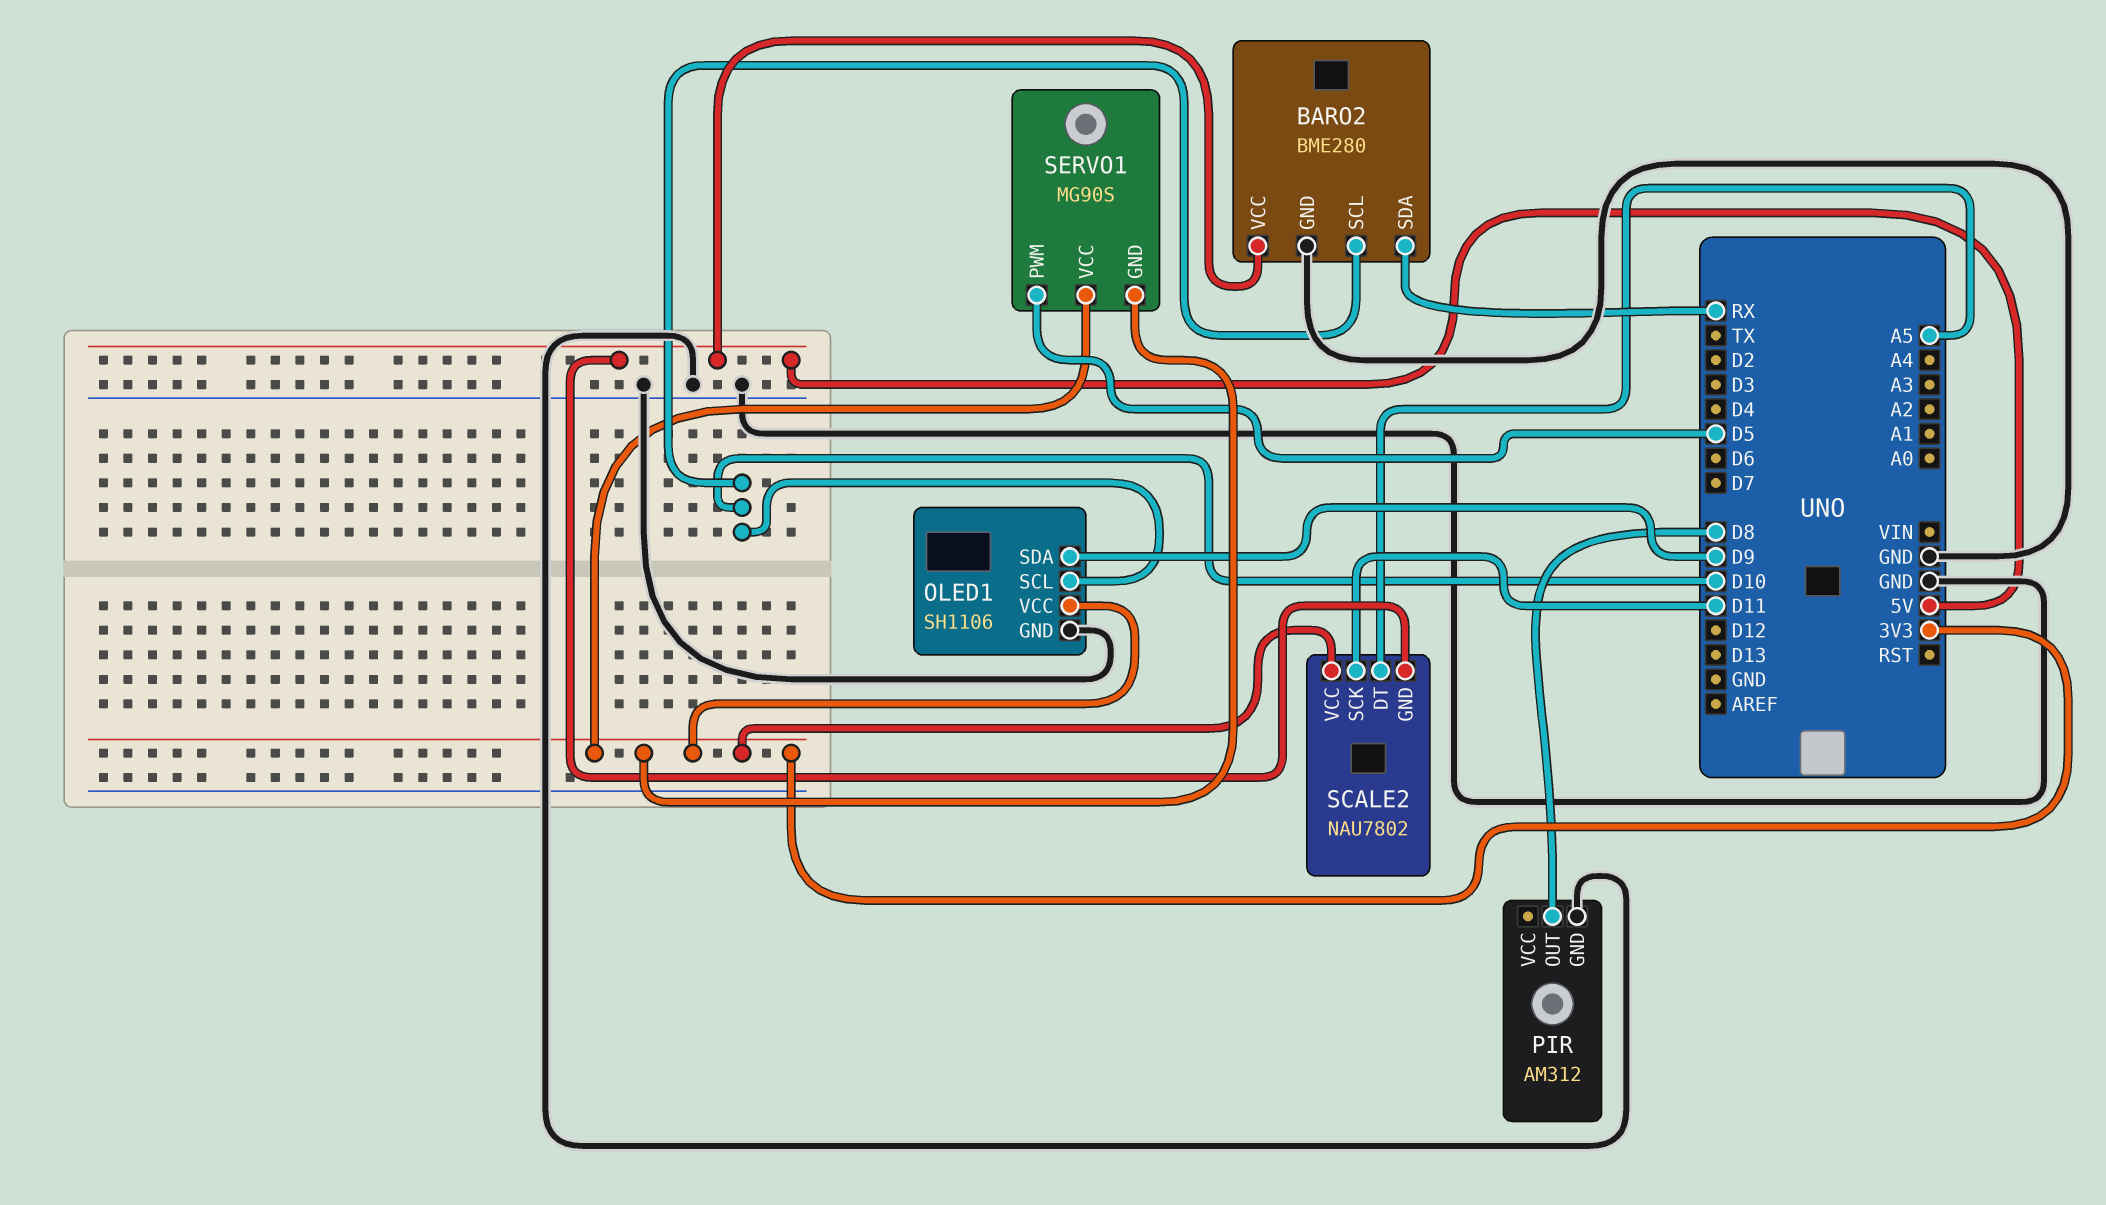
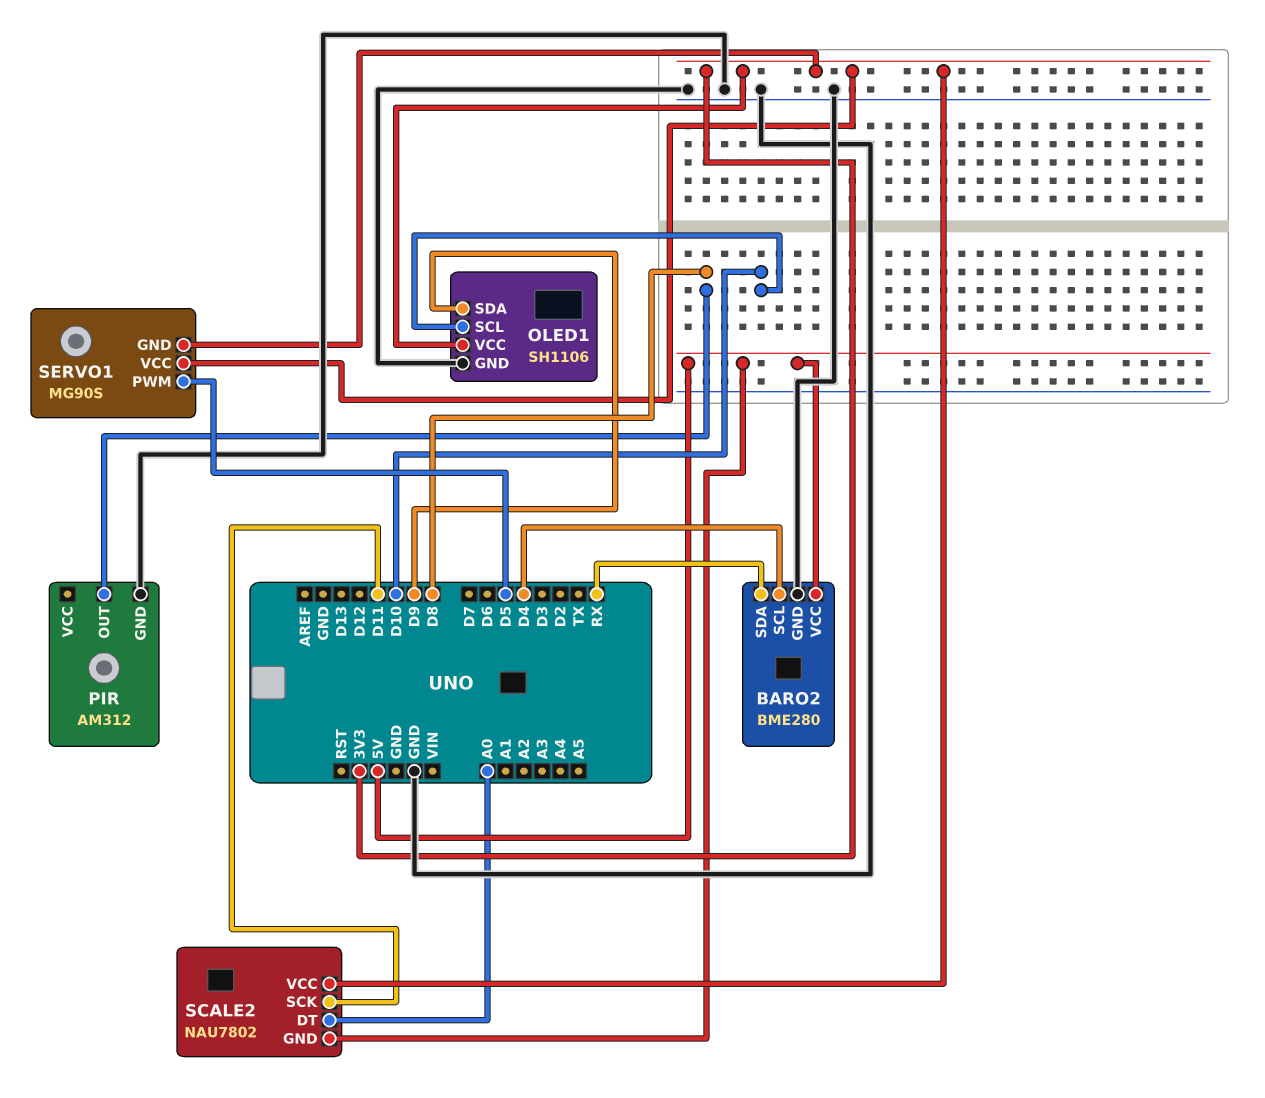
BARO2 pin SCL: D10 -> D4
SCALE2 pin DT: A5 -> A0

